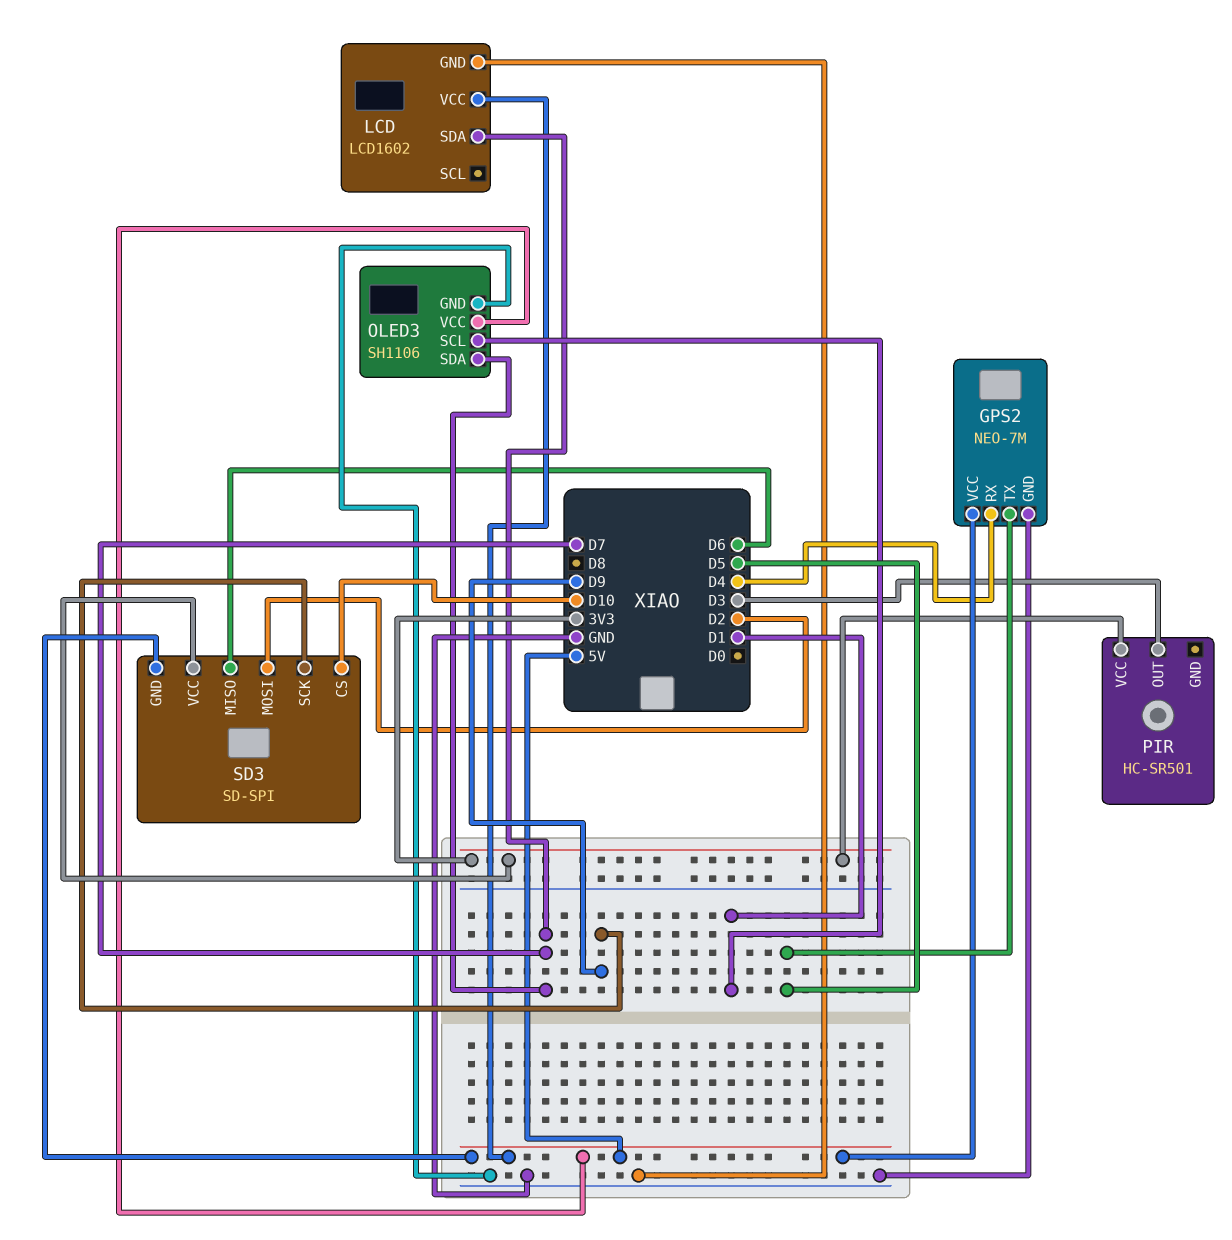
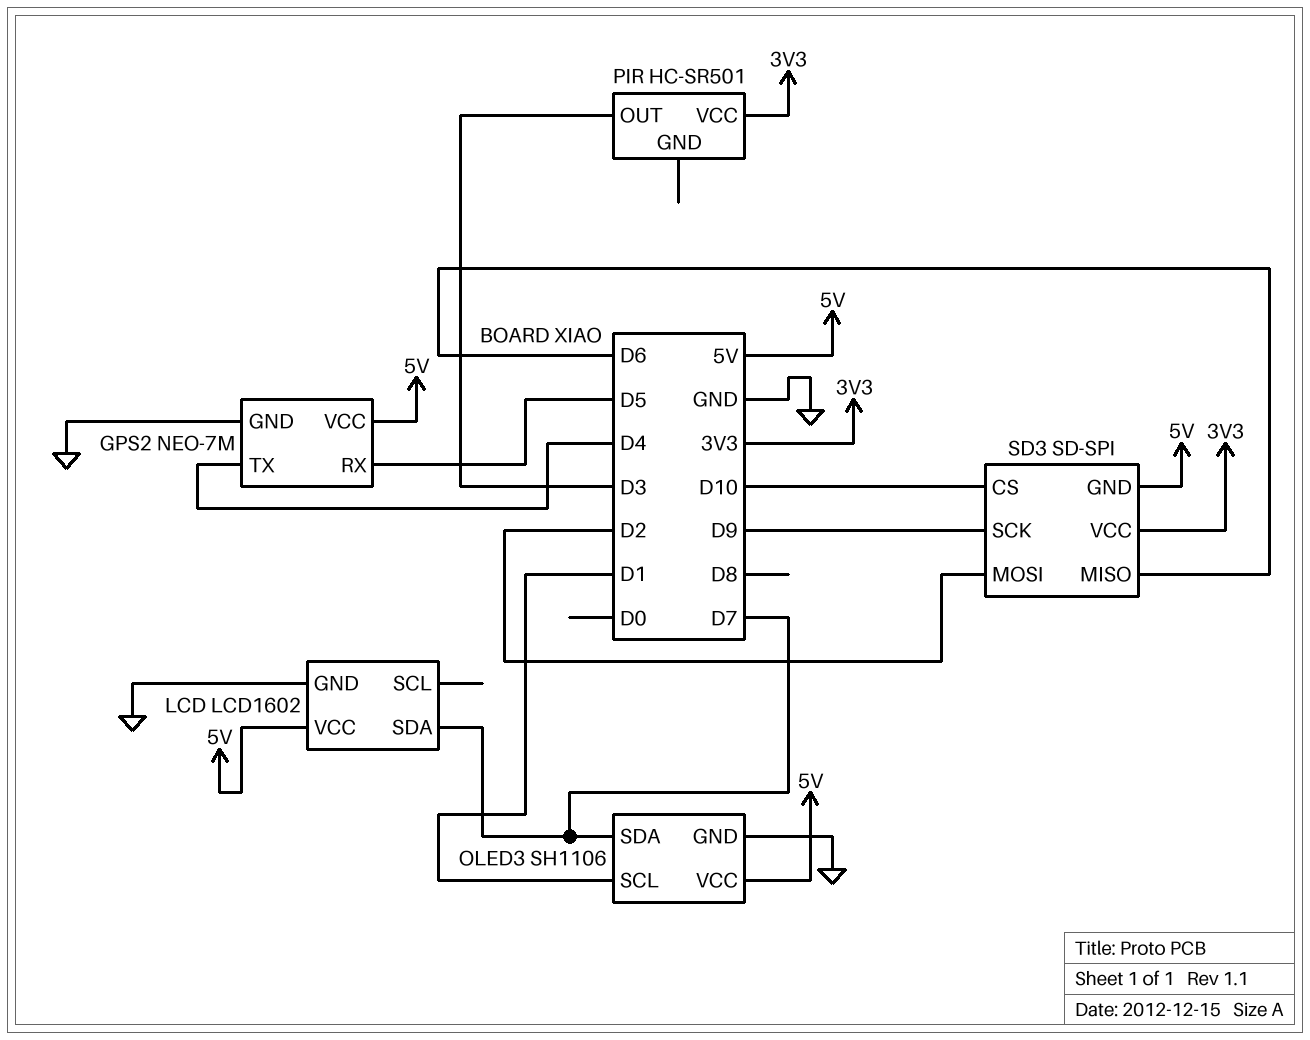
GPS2 pin RX: D4 -> D5
GPS2 pin TX: D5 -> D4

